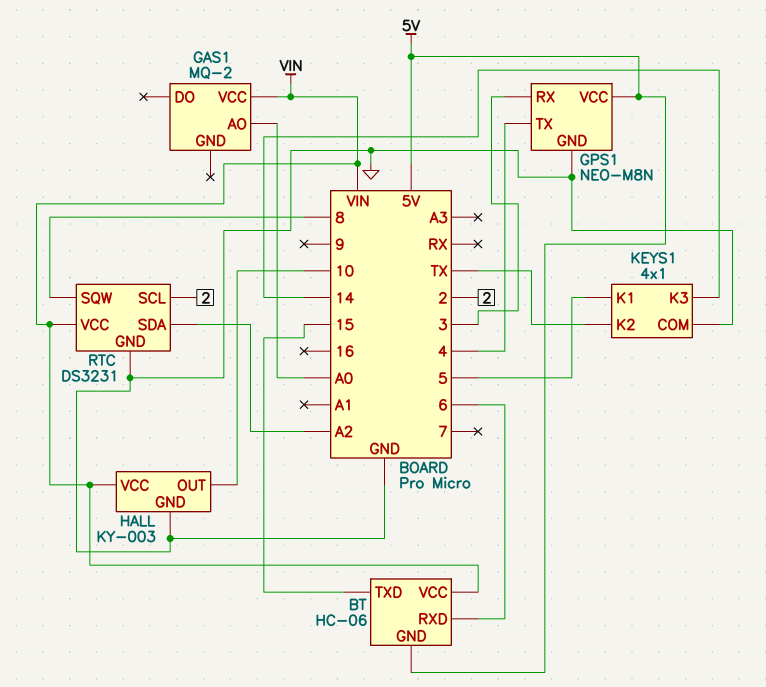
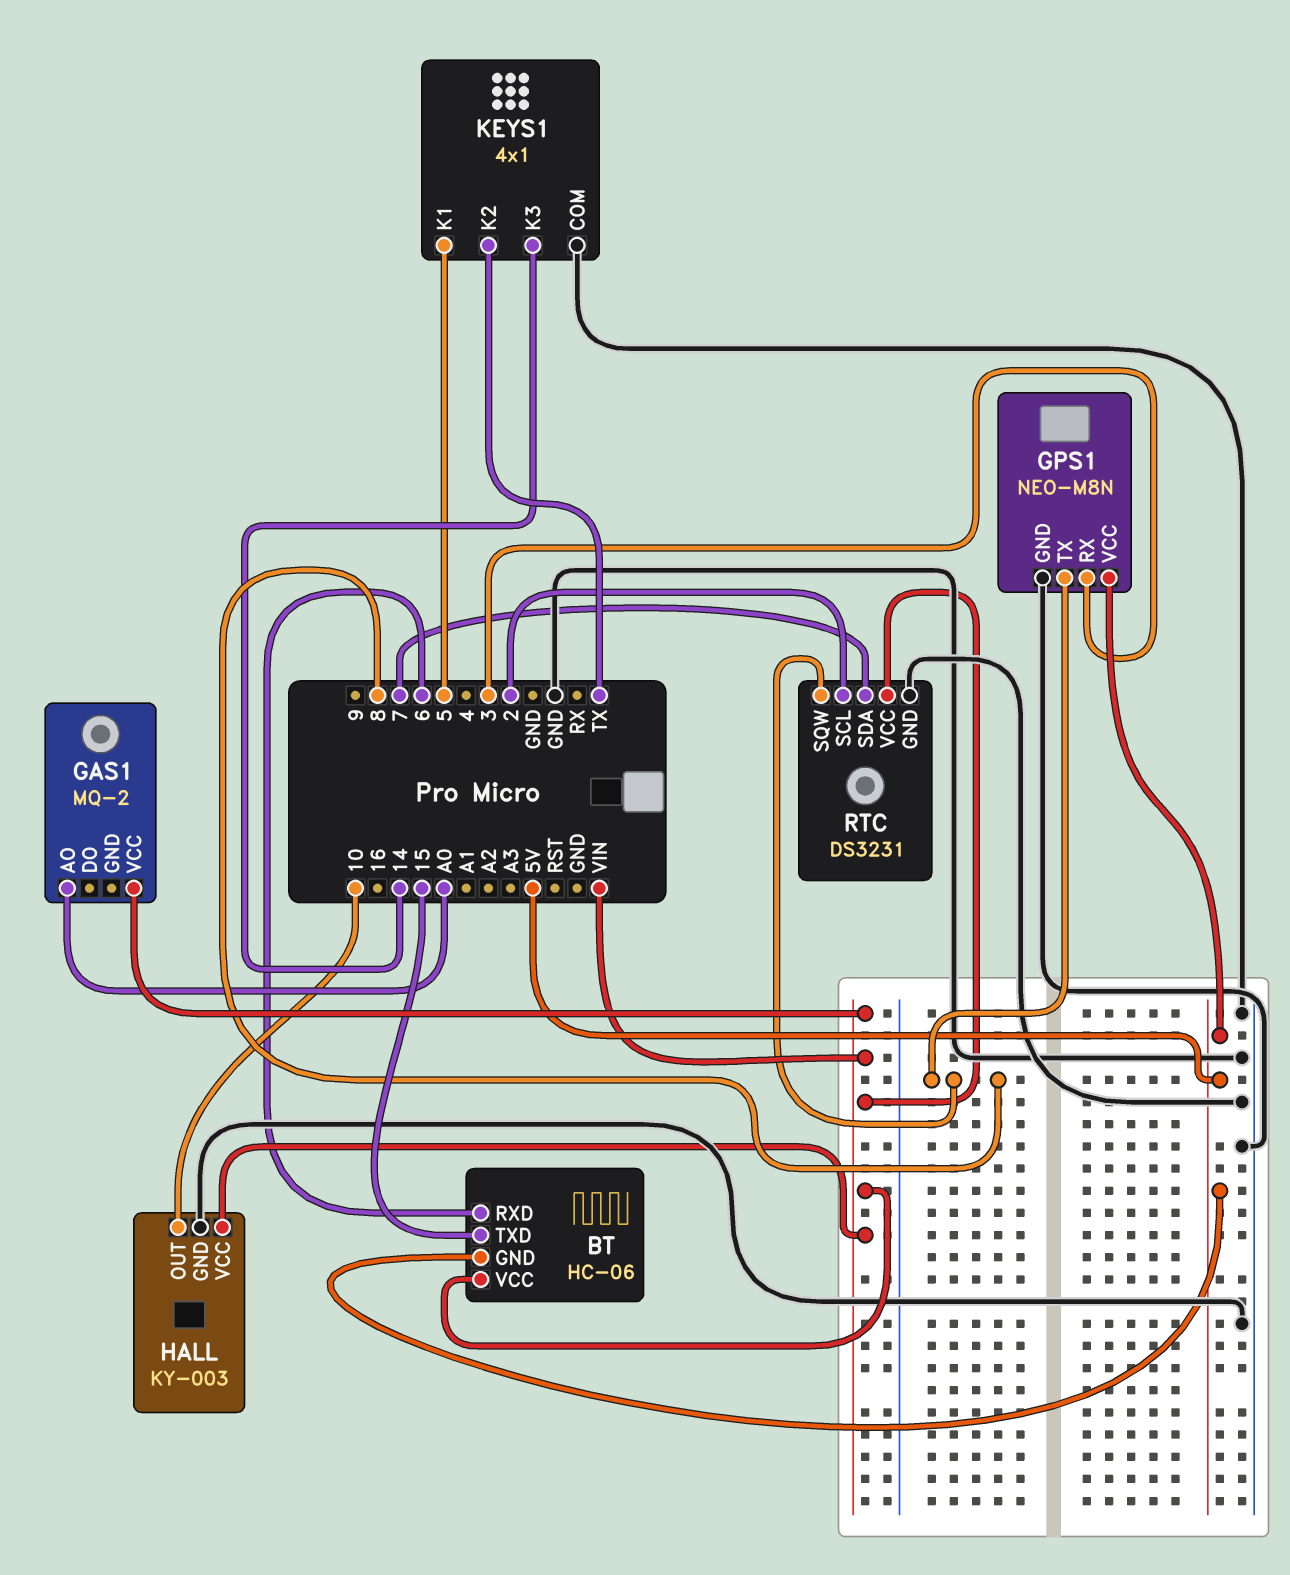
GPS1 pin TX: 4 -> 8
RTC pin SDA: A2 -> 7

